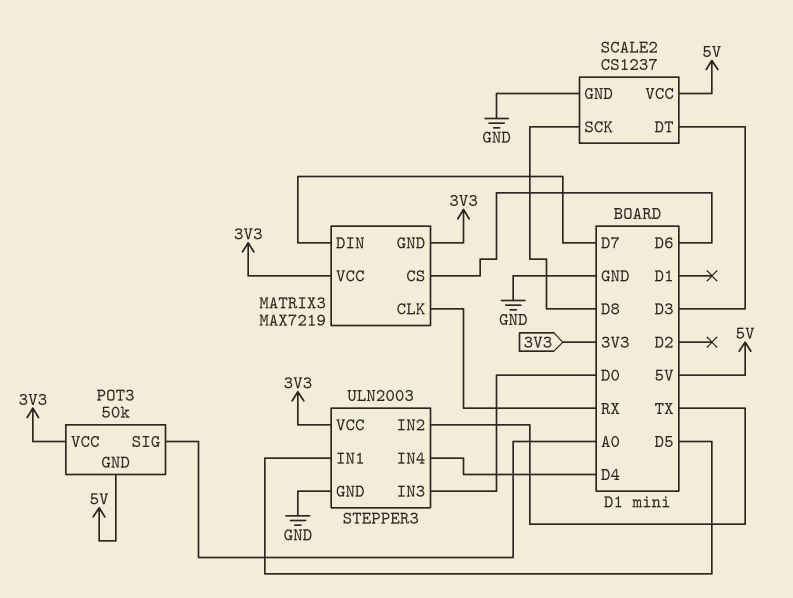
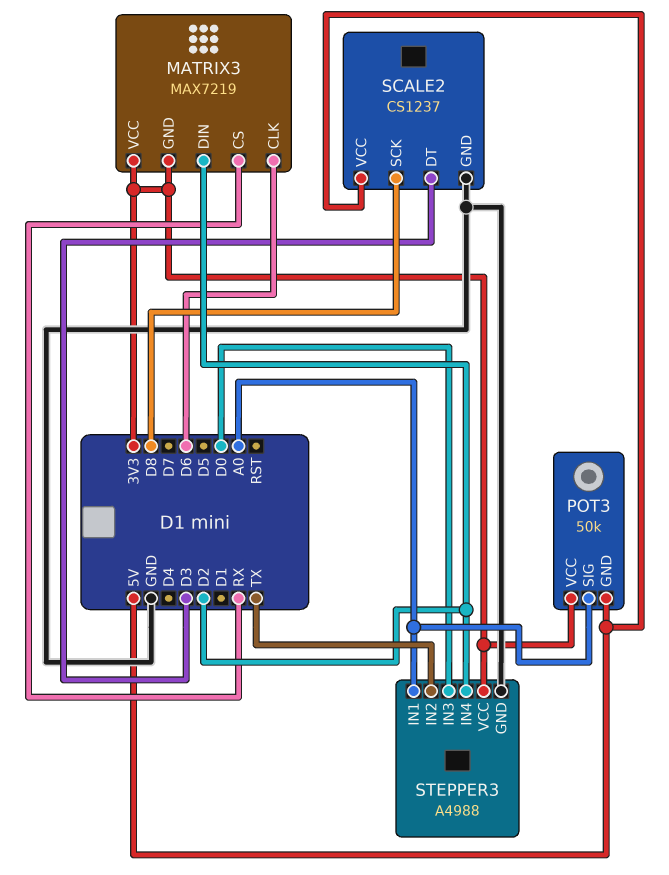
MATRIX3 pin CLK: RX -> D6
MATRIX3 pin CS: D6 -> RX
MATRIX3 pin DIN: D7 -> D2
STEPPER3: ULN2003 -> A4988
STEPPER3 pin IN1: D5 -> A0
STEPPER3 pin IN4: D4 -> D2

